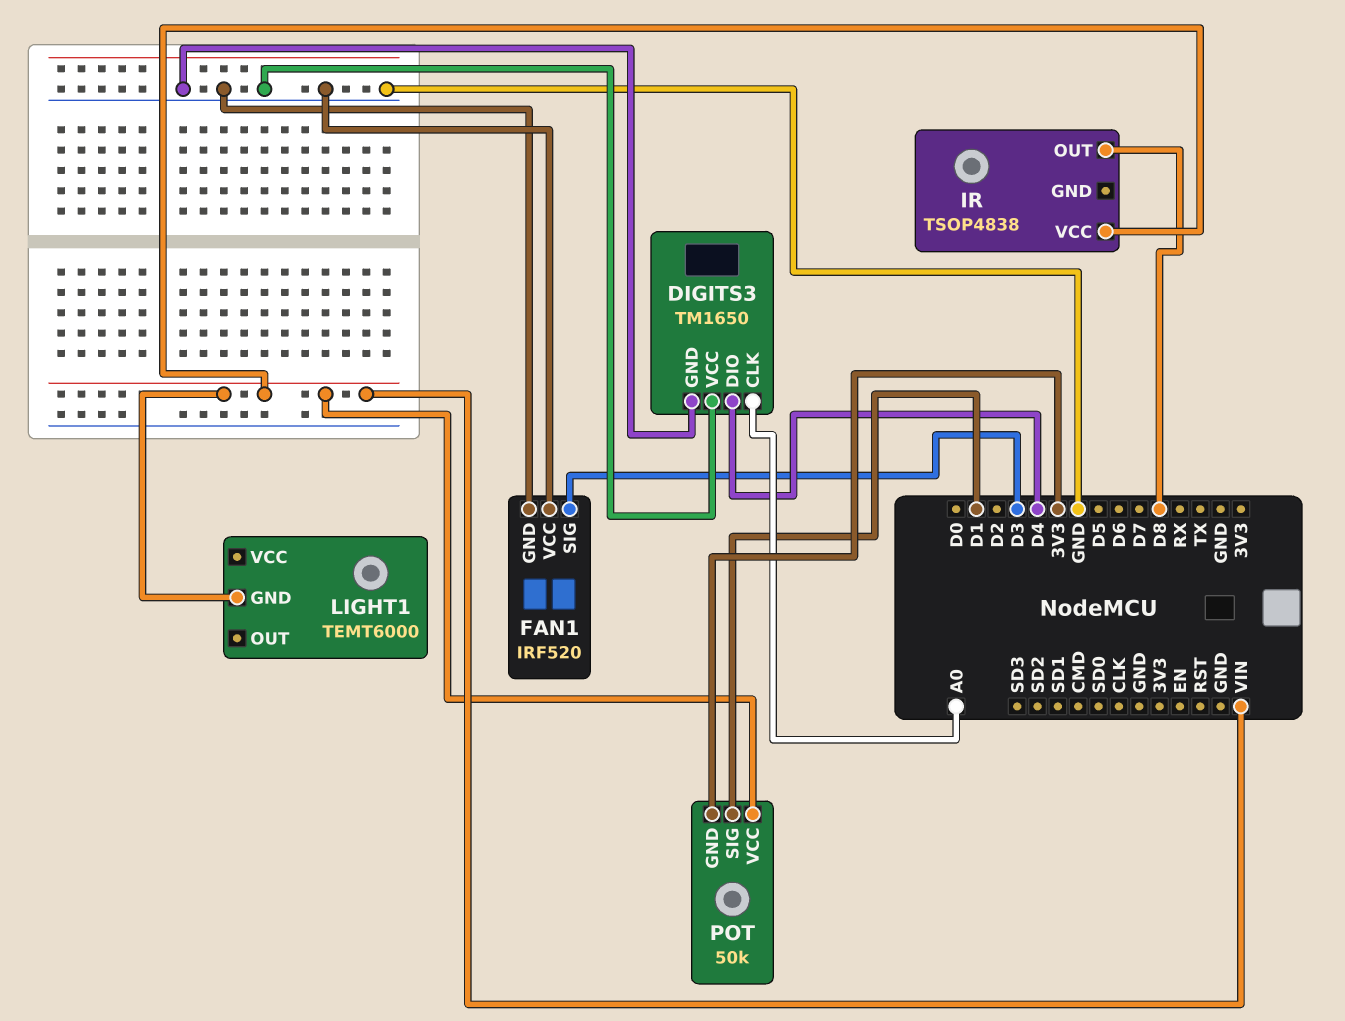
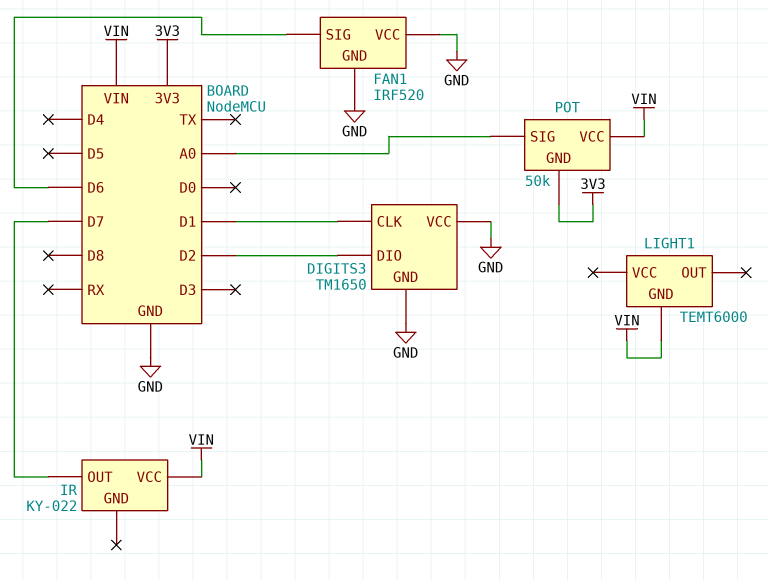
DIGITS3 pin CLK: A0 -> D1
DIGITS3 pin DIO: D4 -> D2
FAN1 pin SIG: D3 -> D6
IR: TSOP4838 -> KY-022
IR pin OUT: D8 -> D7
POT pin SIG: D1 -> A0

